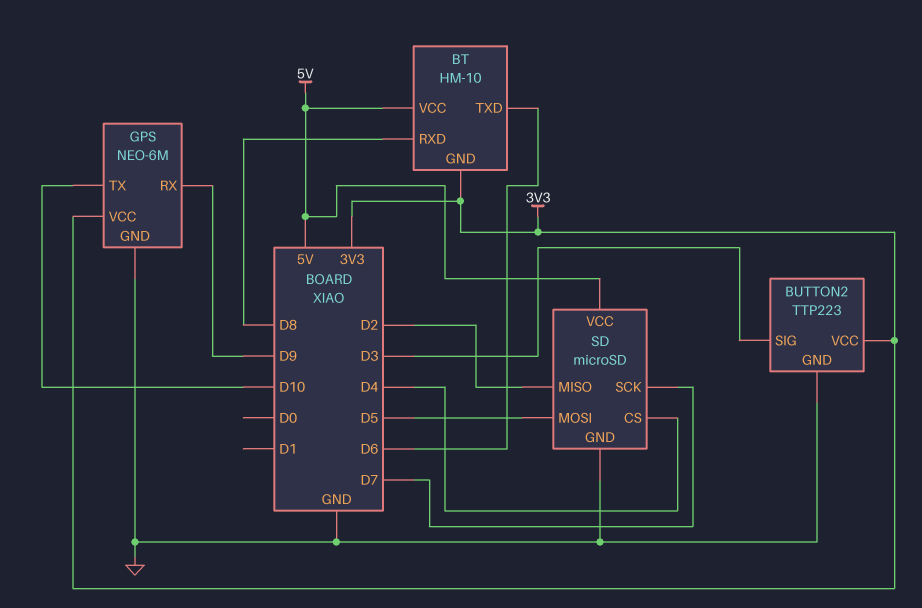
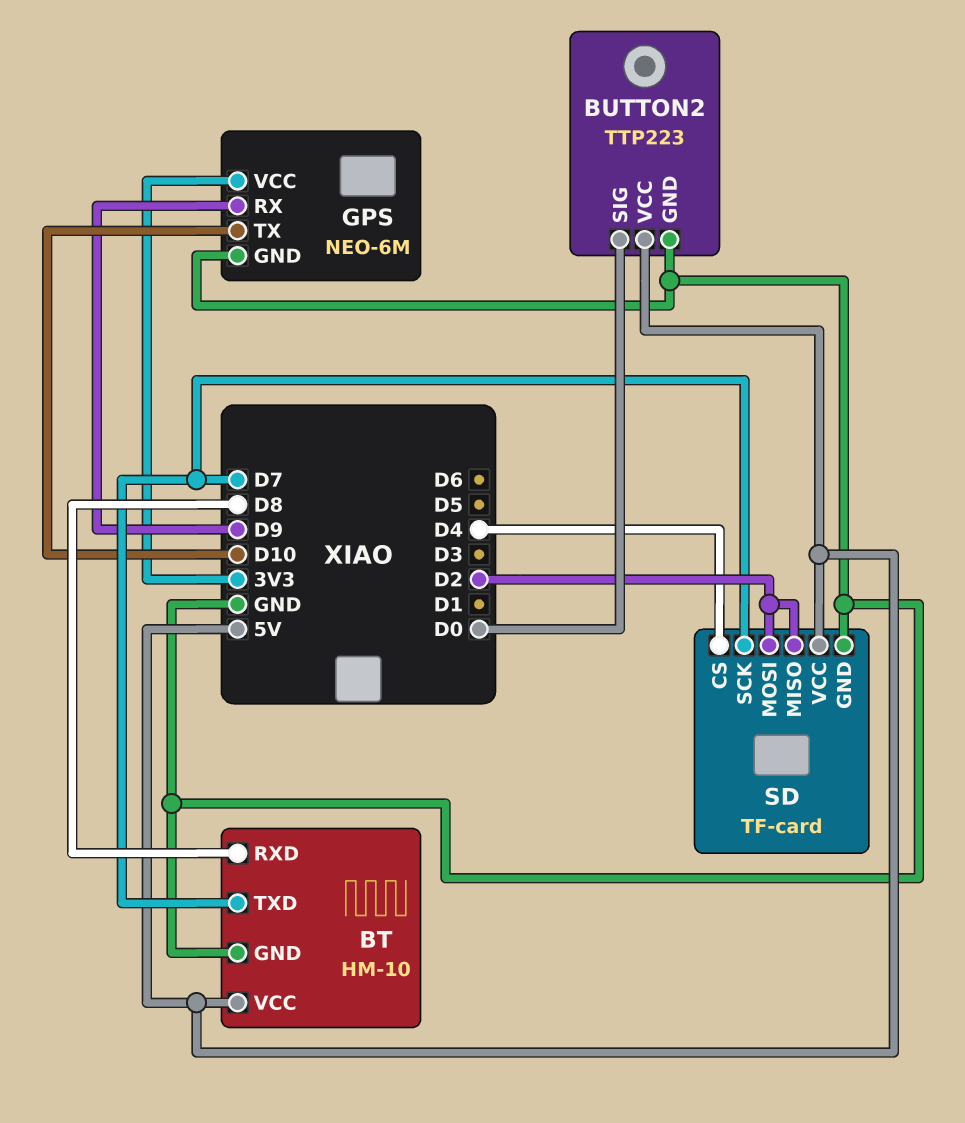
BT pin GND: 3V3 -> GND
BT pin TXD: D6 -> D7
BUTTON2 pin SIG: D3 -> D0
BUTTON2 pin VCC: 3V3 -> 5V
SD: microSD -> TF-card
SD pin MOSI: D5 -> D2

